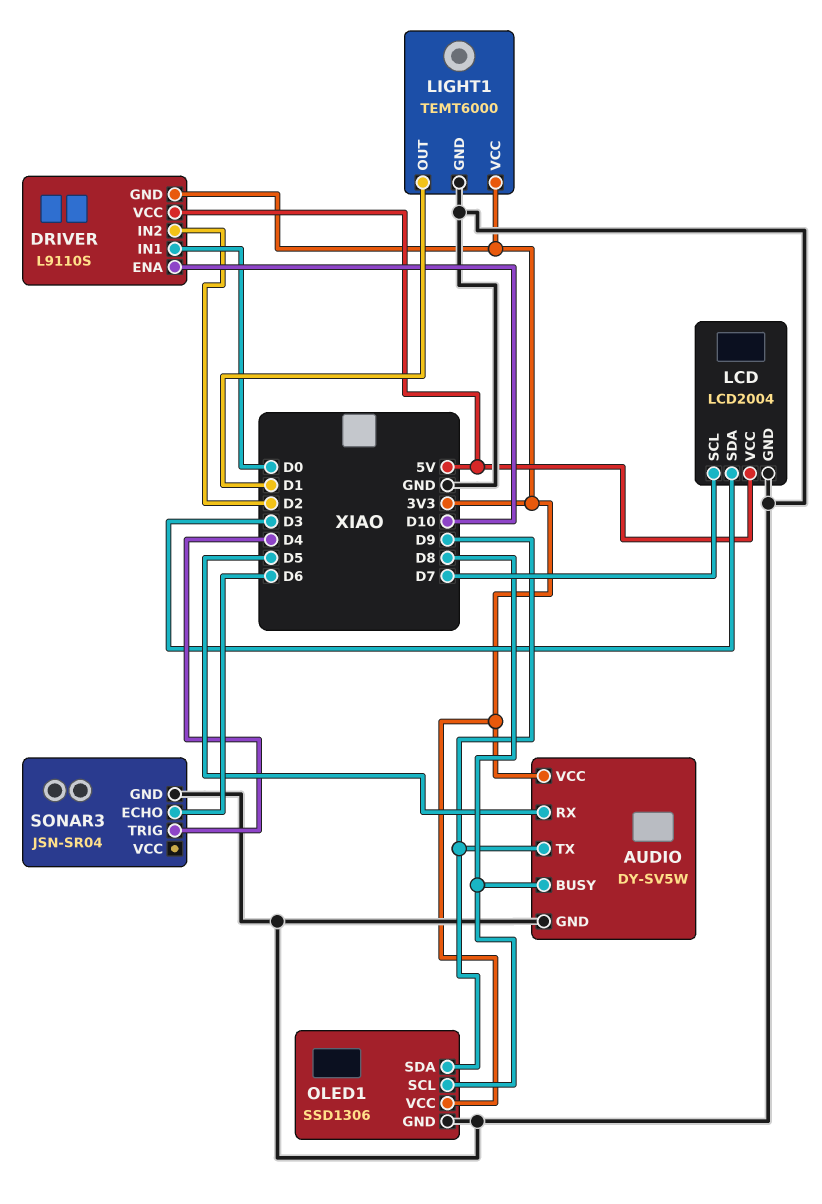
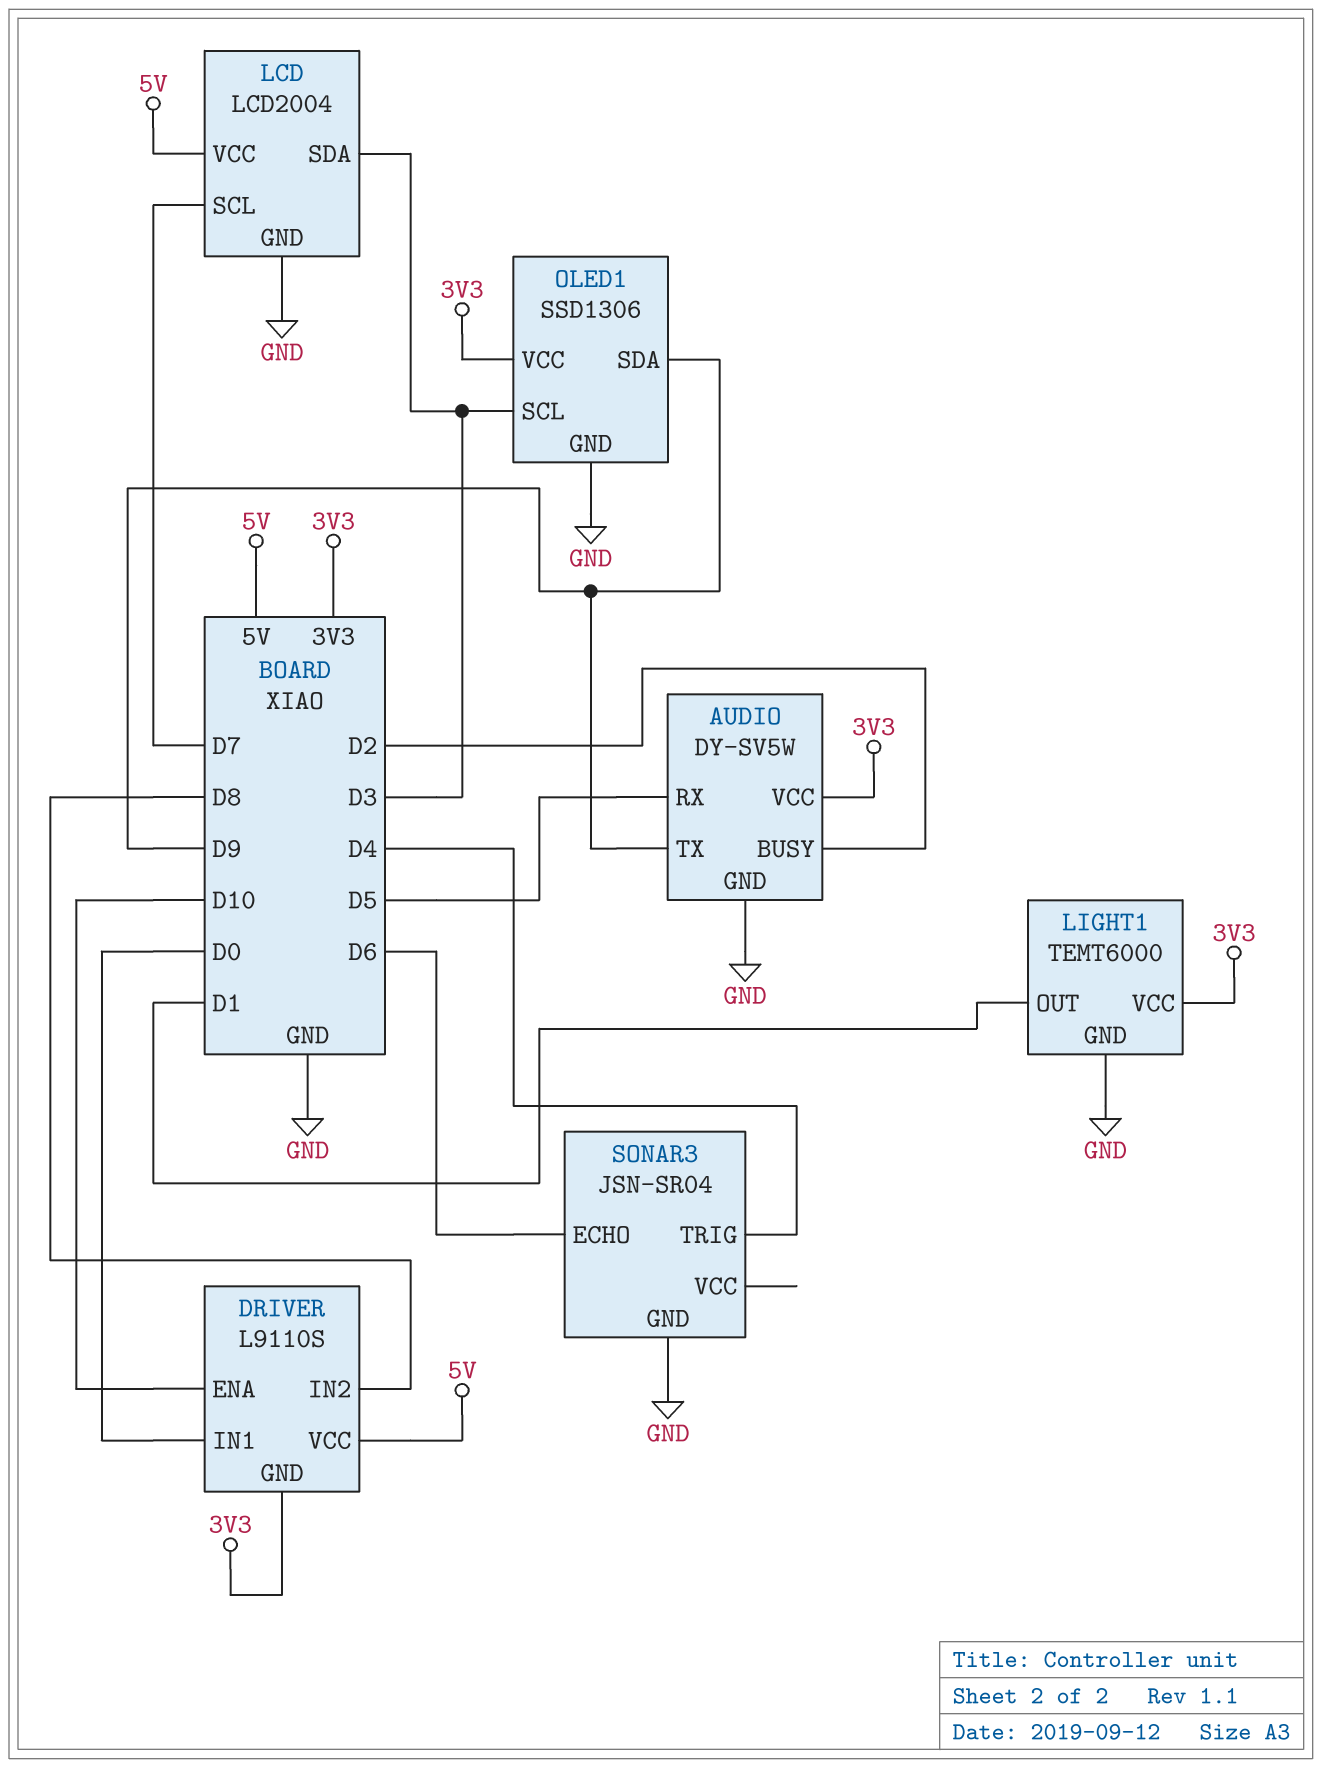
AUDIO pin BUSY: D8 -> D2
DRIVER pin IN2: D2 -> D8
OLED1 pin SCL: D8 -> D3

